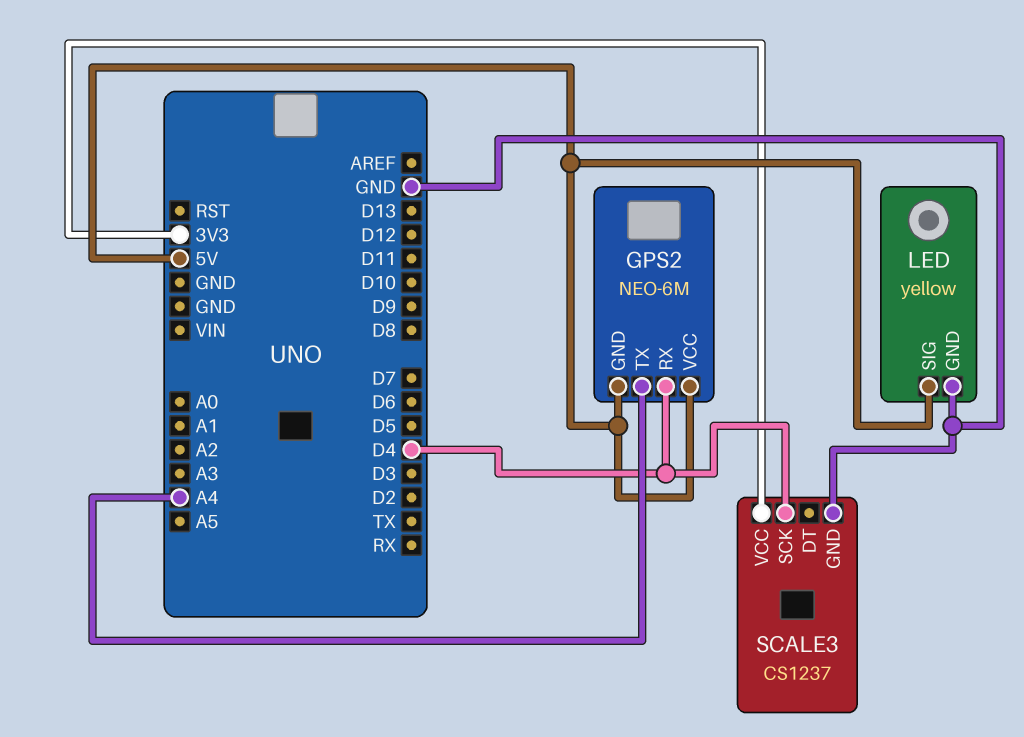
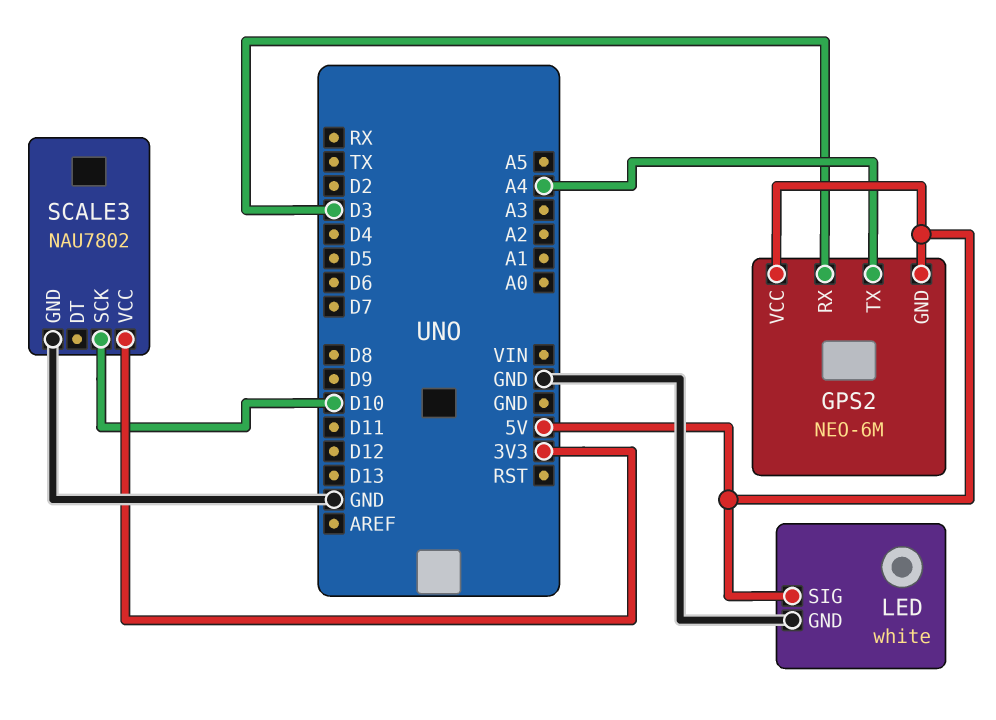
GPS2 pin RX: D4 -> D3
LED: yellow -> white
SCALE3: CS1237 -> NAU7802
SCALE3 pin SCK: D4 -> D10

